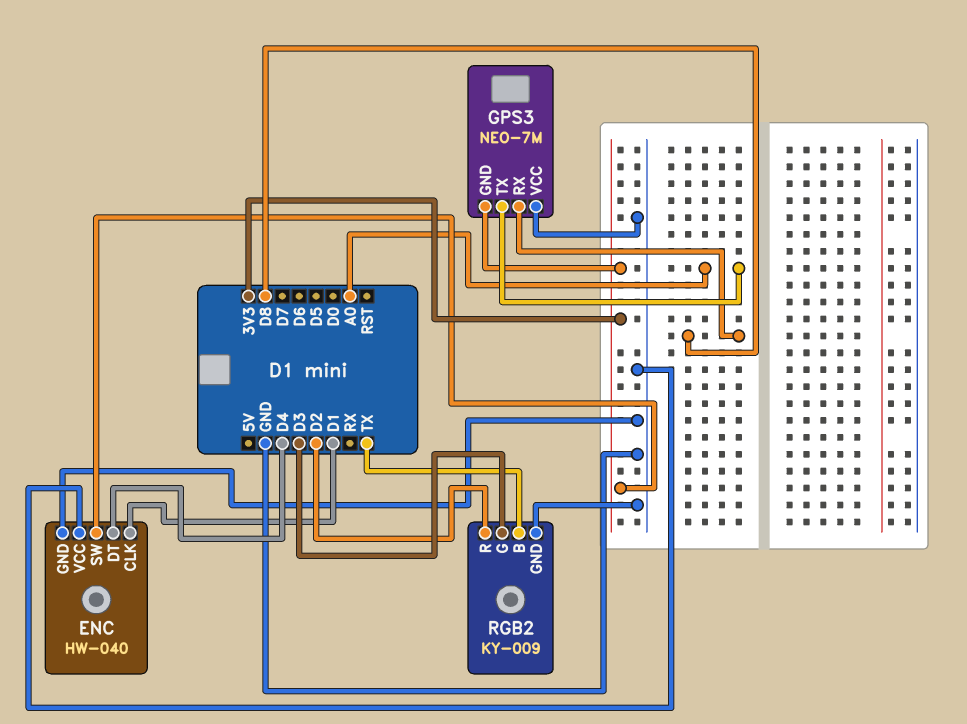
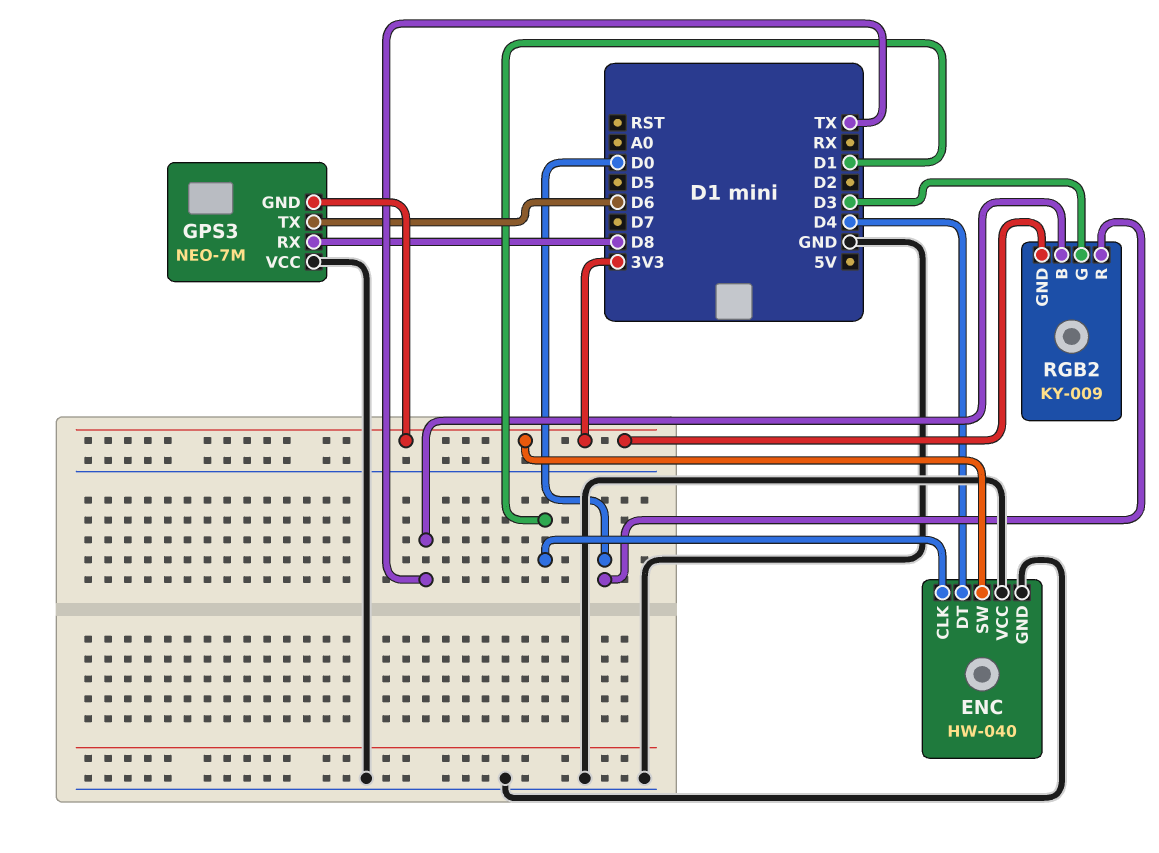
GPS3 pin TX: A0 -> D6
RGB2 pin GND: GND -> 3V3
RGB2 pin R: D2 -> D0

